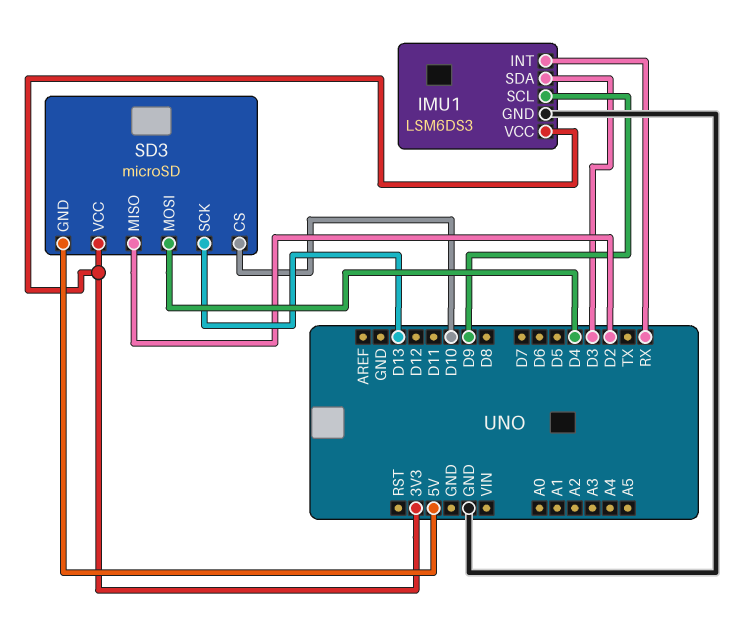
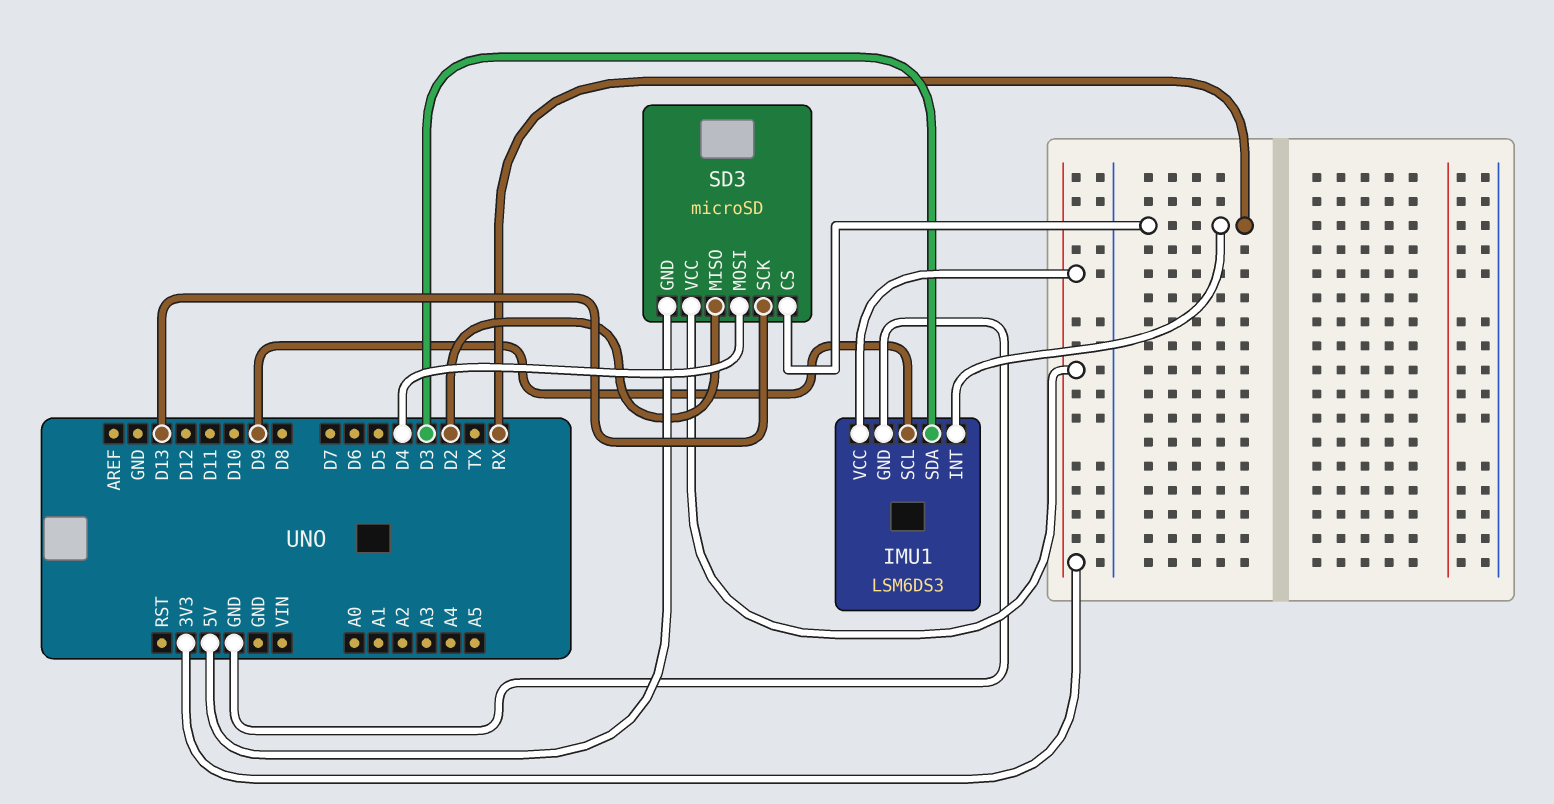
SD3 pin CS: D10 -> RX

